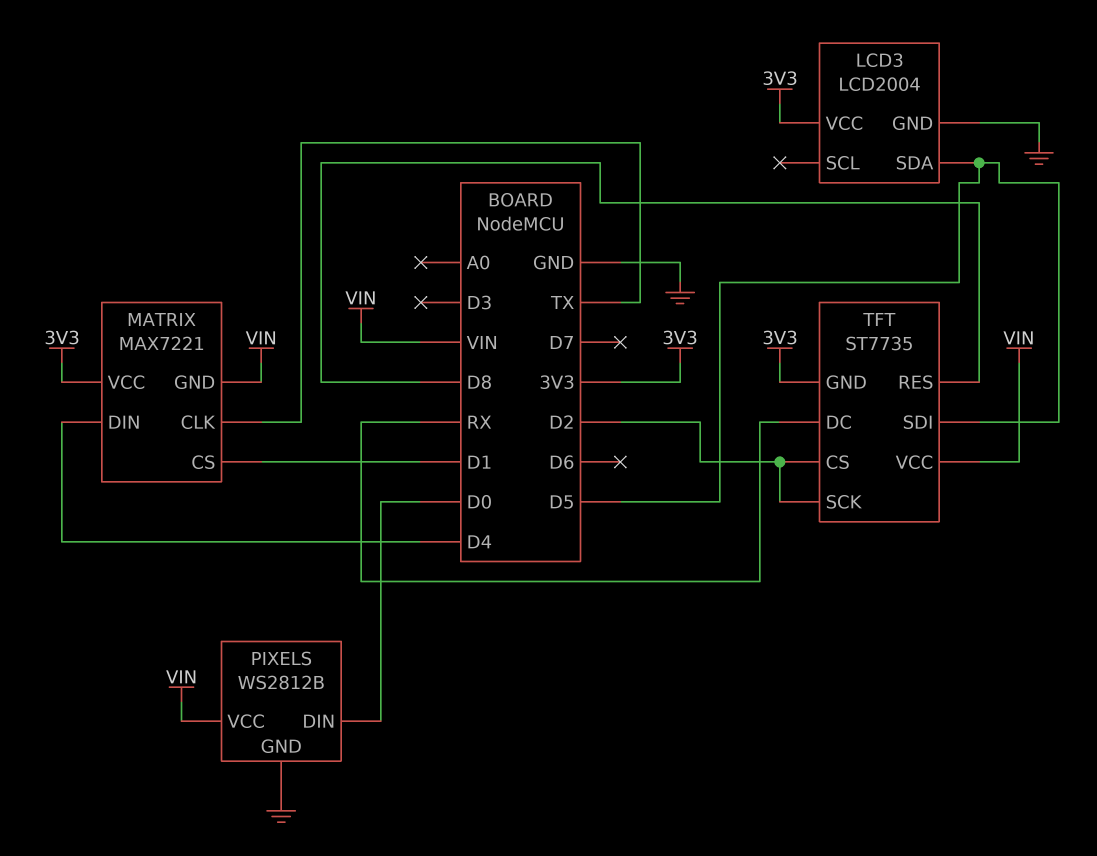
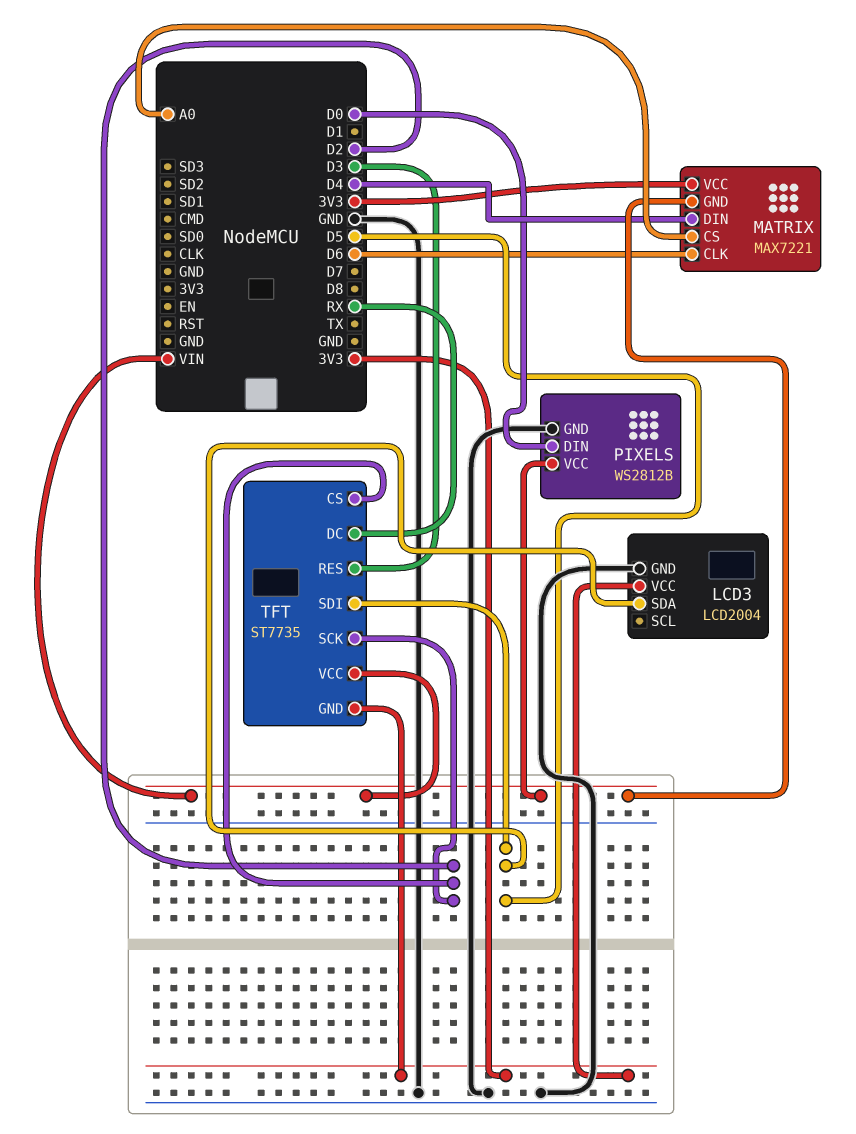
MATRIX pin CLK: TX -> D6
MATRIX pin CS: D1 -> A0
TFT pin RES: D8 -> D3

